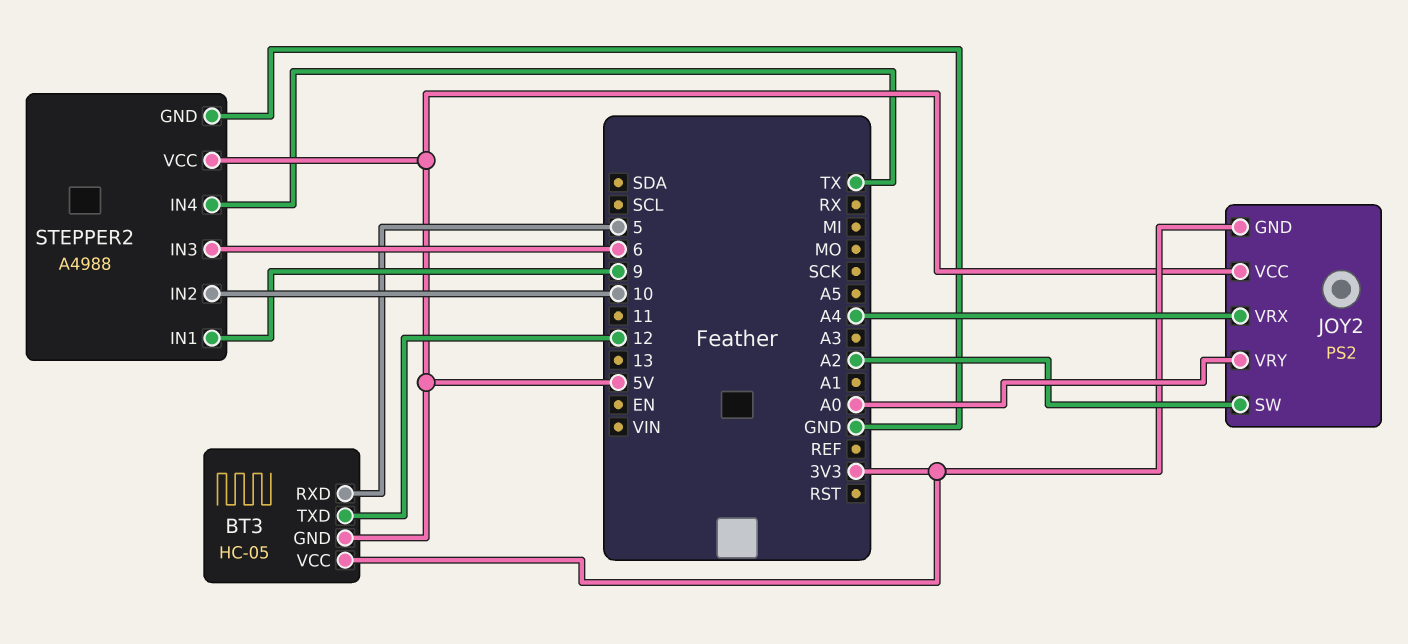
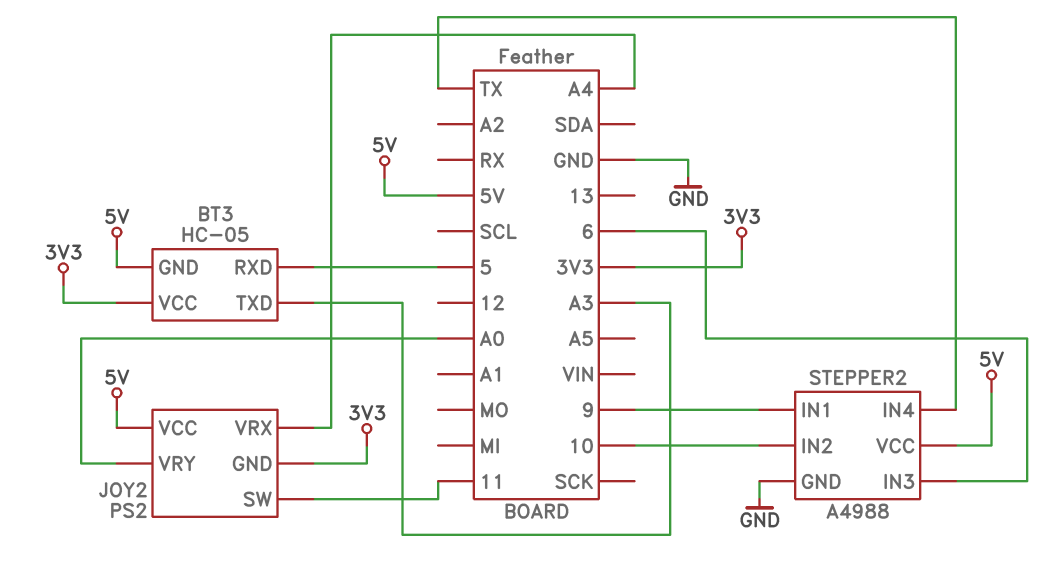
BT3 pin TXD: 12 -> A3
JOY2 pin SW: A2 -> 11

